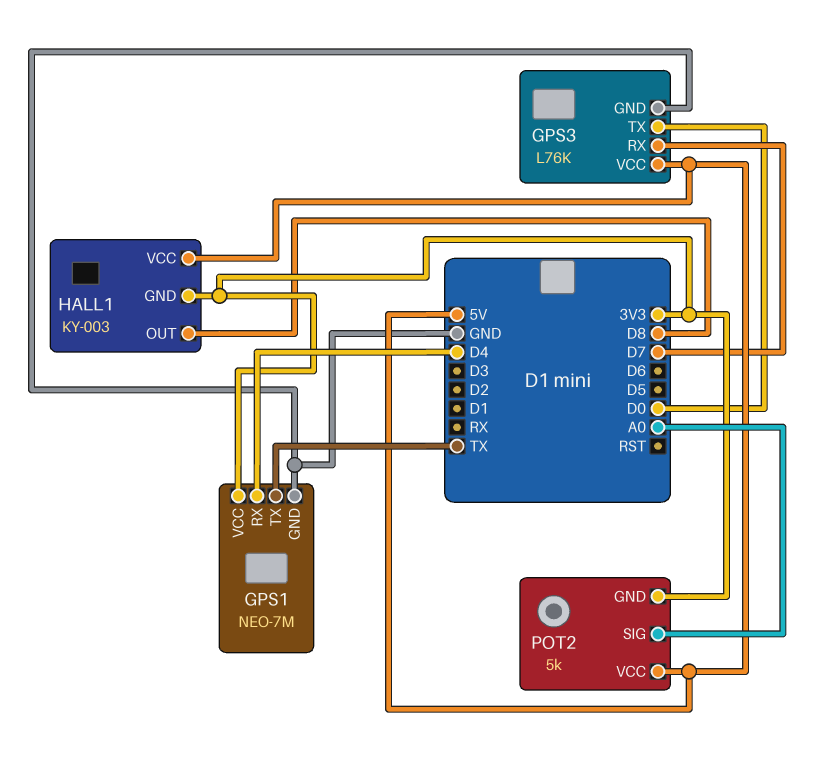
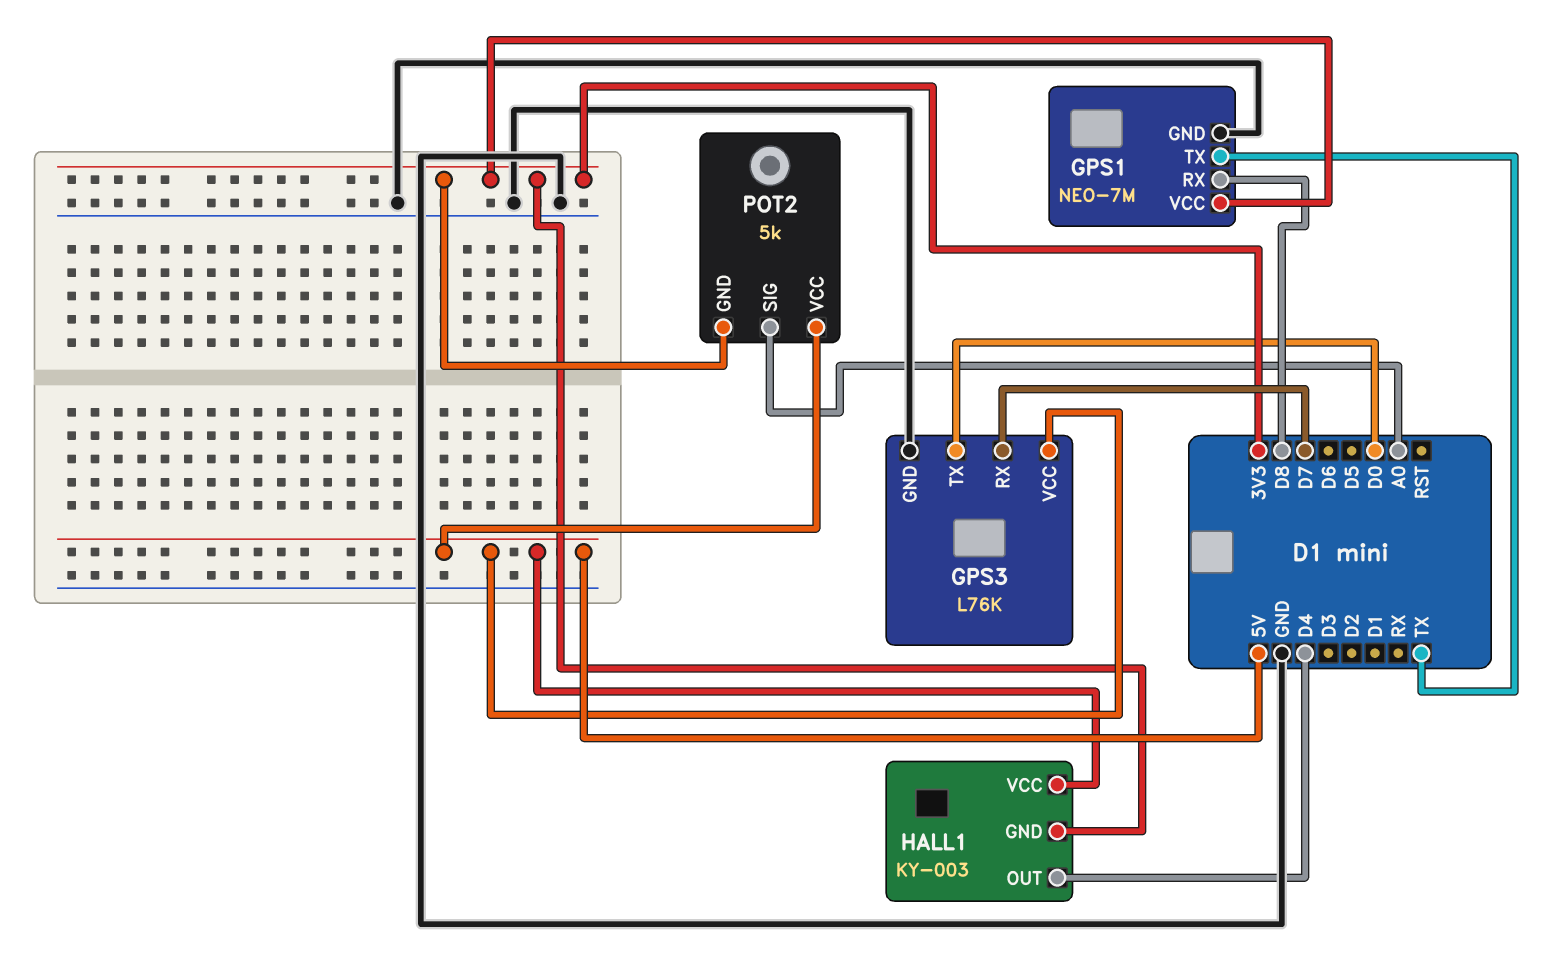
GPS1 pin RX: D4 -> D8
HALL1 pin OUT: D8 -> D4

